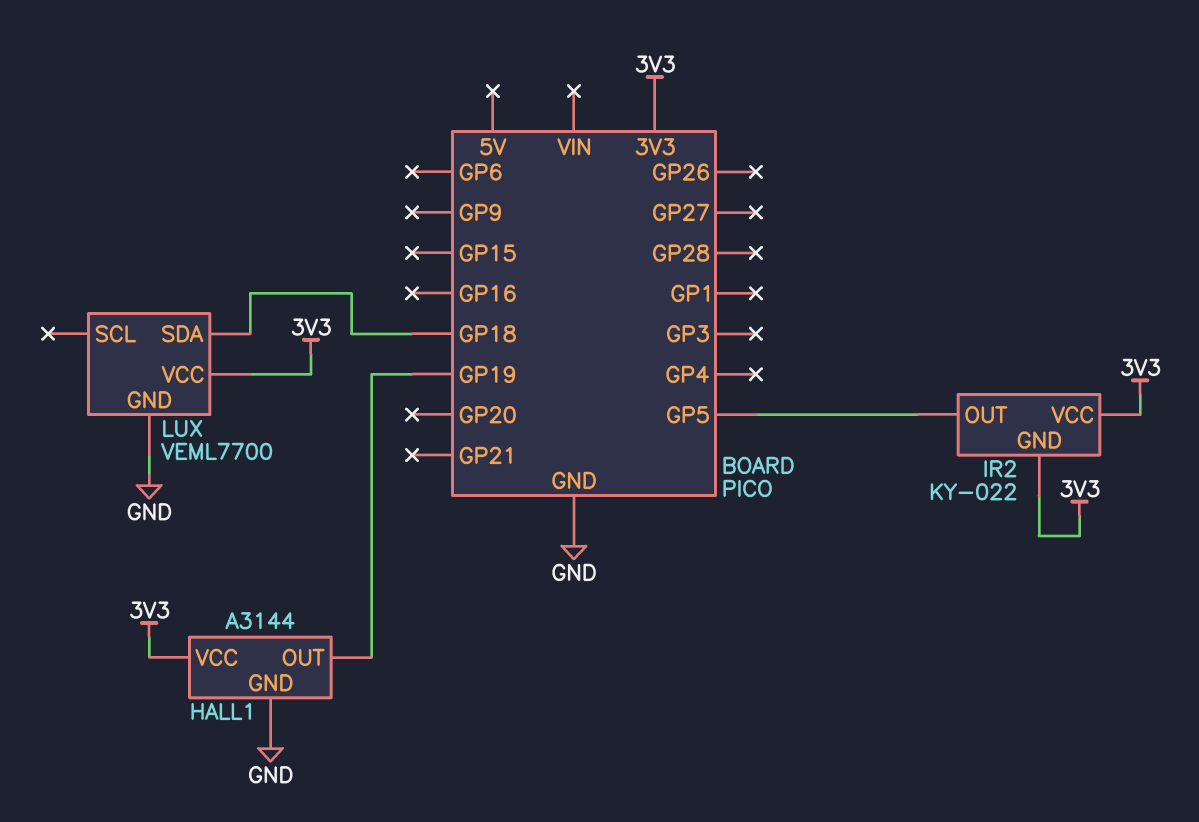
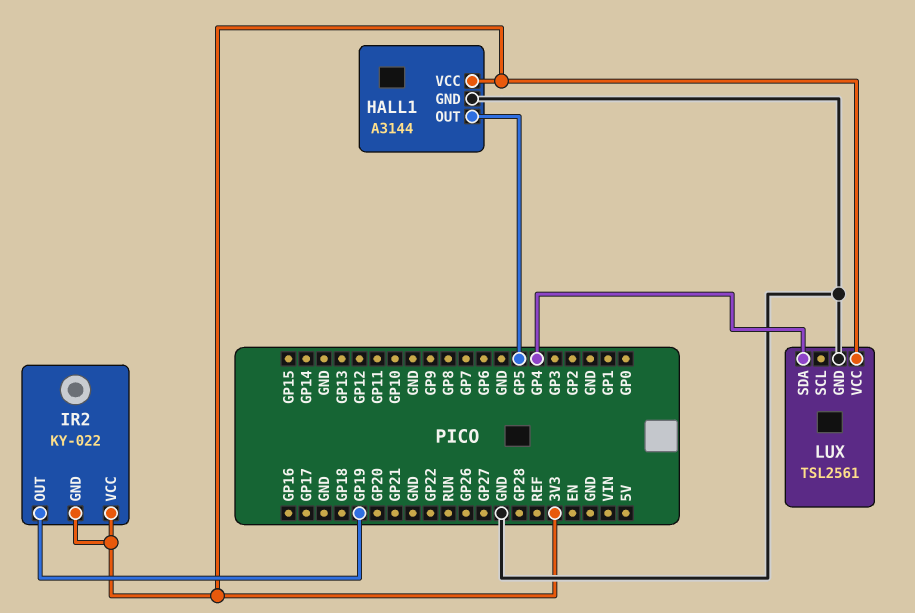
HALL1 pin OUT: GP19 -> GP5
IR2 pin OUT: GP5 -> GP19
LUX: VEML7700 -> TSL2561
LUX pin SDA: GP18 -> GP4

